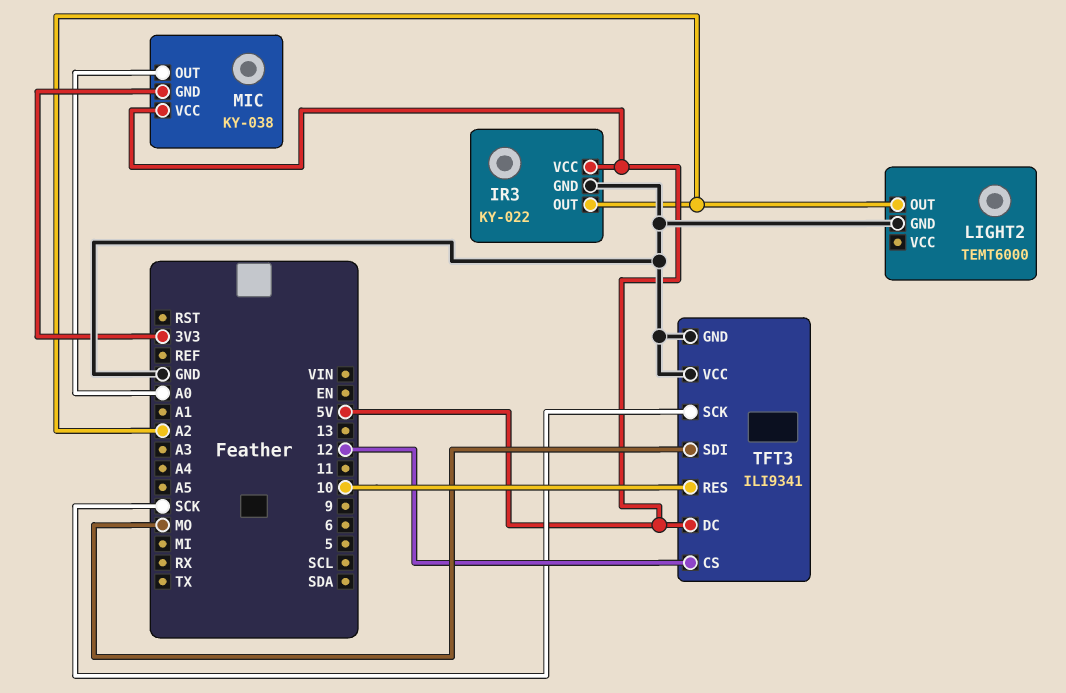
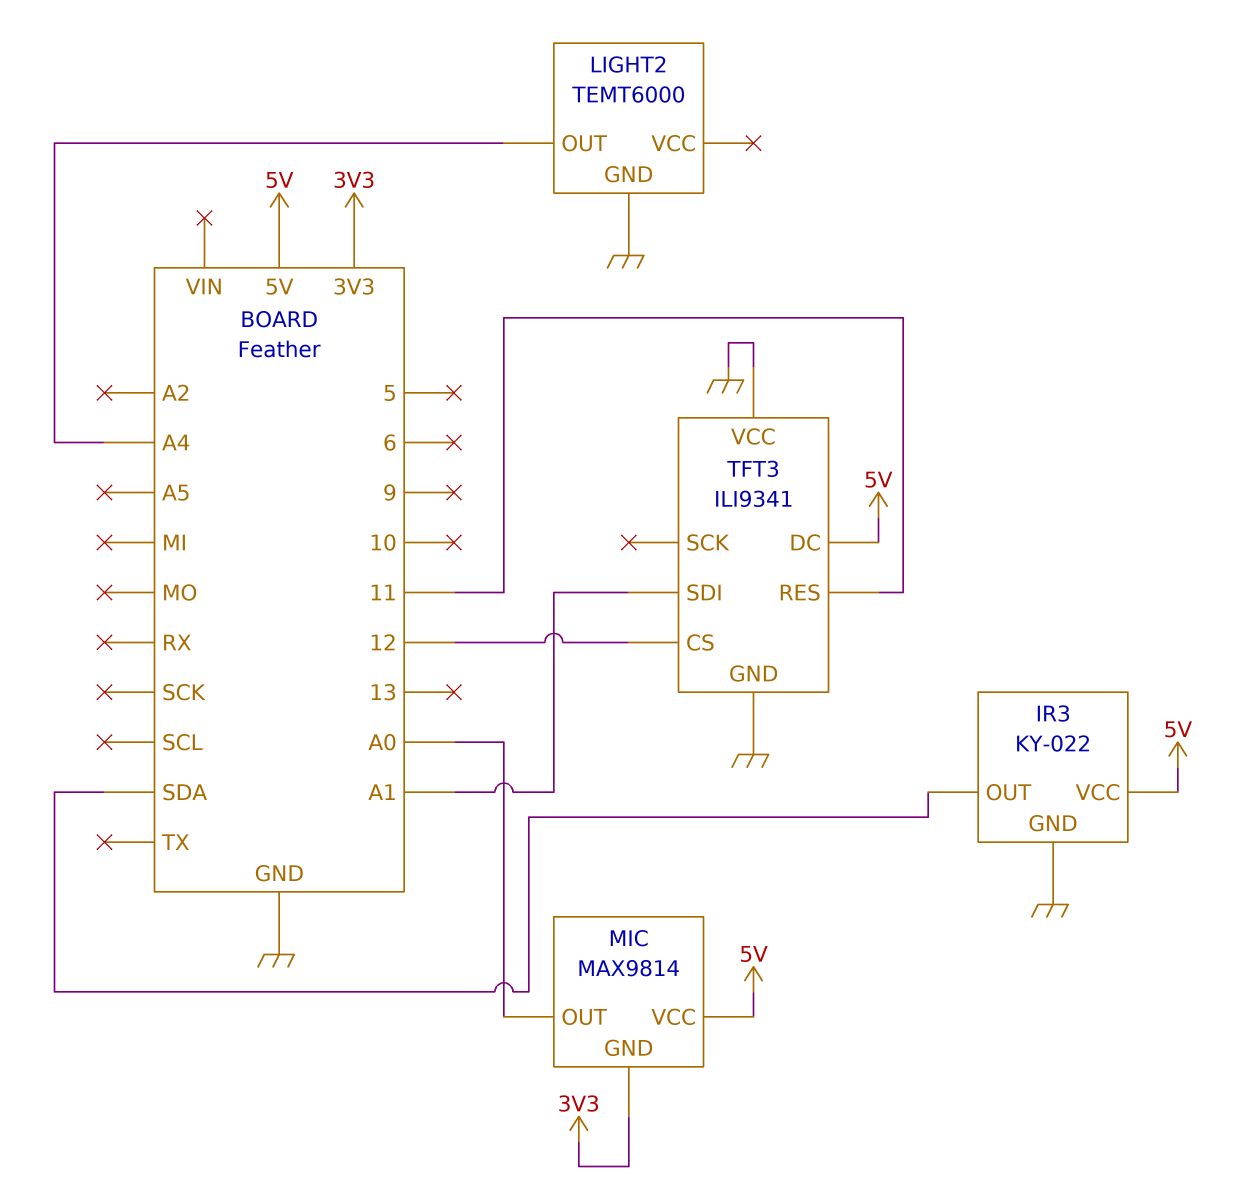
IR3 pin OUT: A2 -> SDA
LIGHT2 pin OUT: A2 -> A4
MIC: KY-038 -> MAX9814
TFT3 pin RES: 10 -> 11
TFT3 pin SCK: SCK -> none
TFT3 pin SDI: MO -> A1

